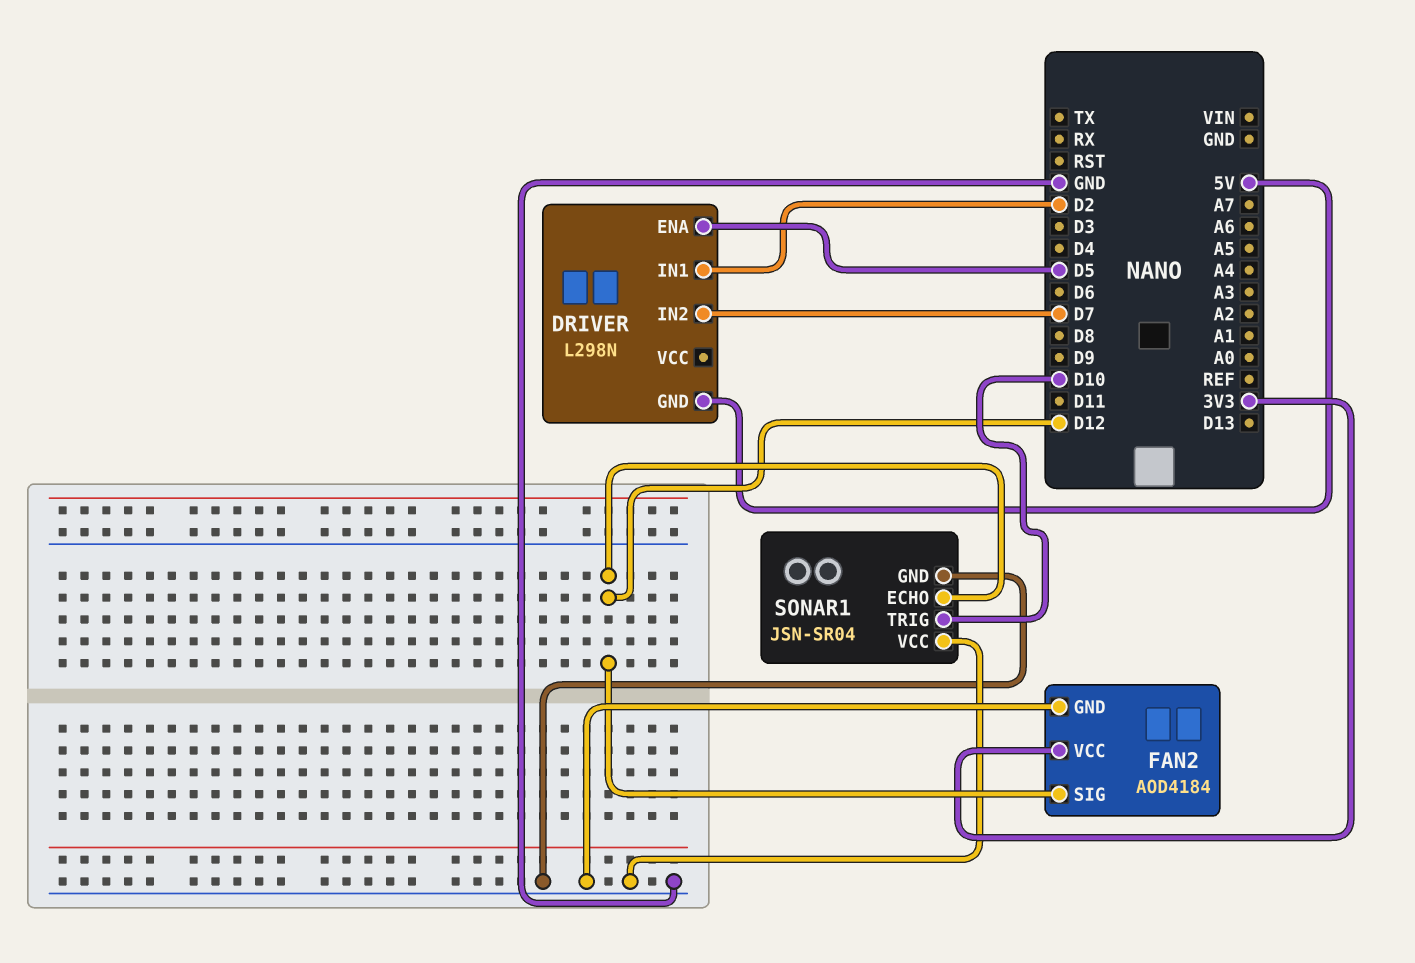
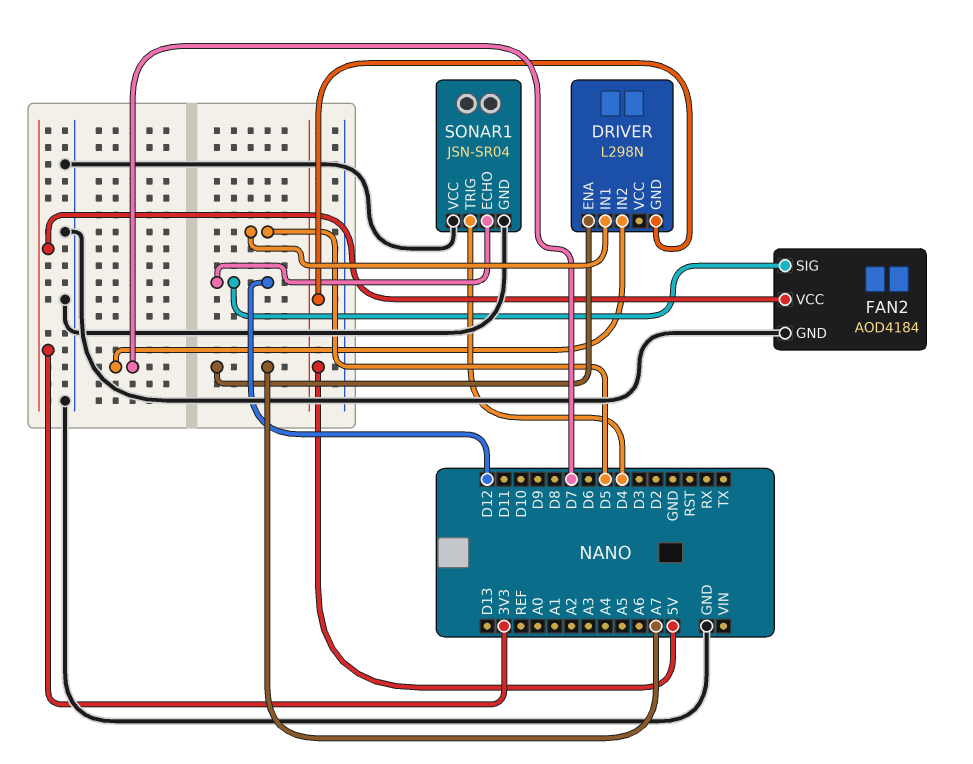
DRIVER pin ENA: D5 -> A7
DRIVER pin IN1: D2 -> D5
SONAR1 pin TRIG: D10 -> D4

